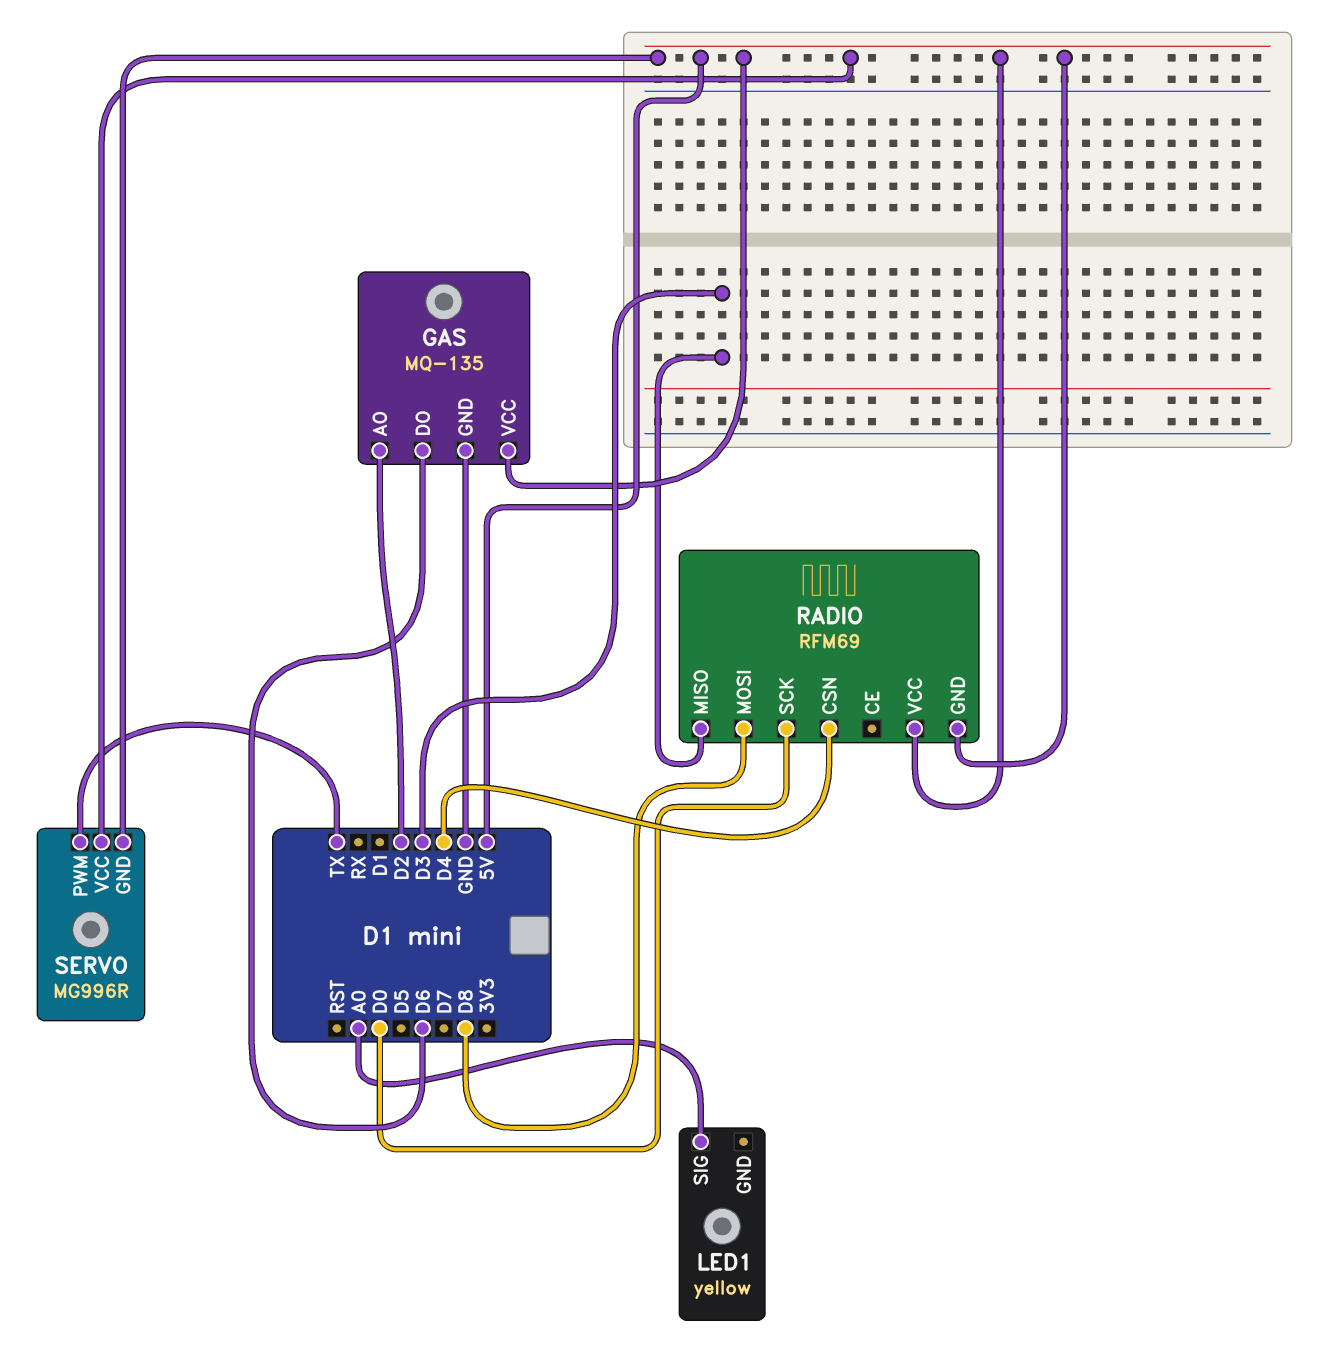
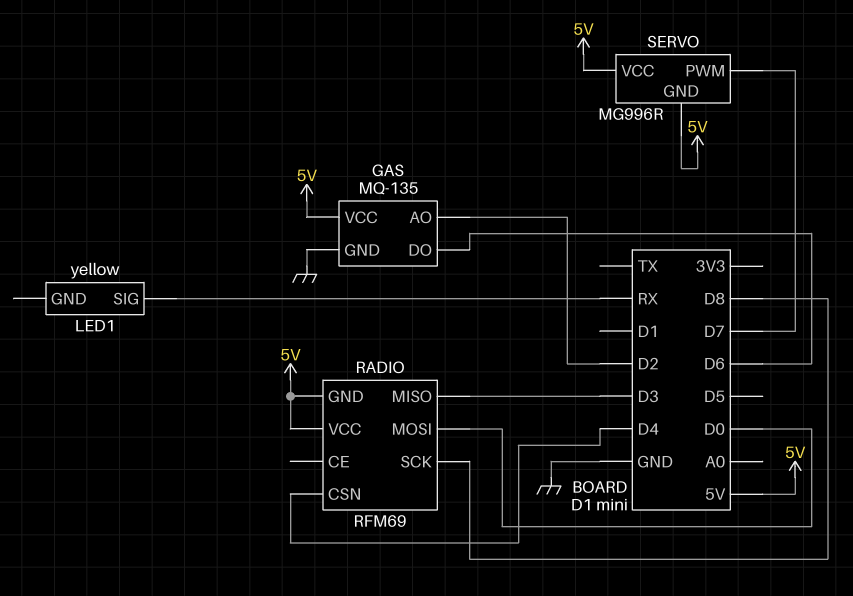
LED1 pin SIG: A0 -> RX
RADIO pin MOSI: D8 -> D0
RADIO pin SCK: D0 -> D8
SERVO pin PWM: TX -> D7

